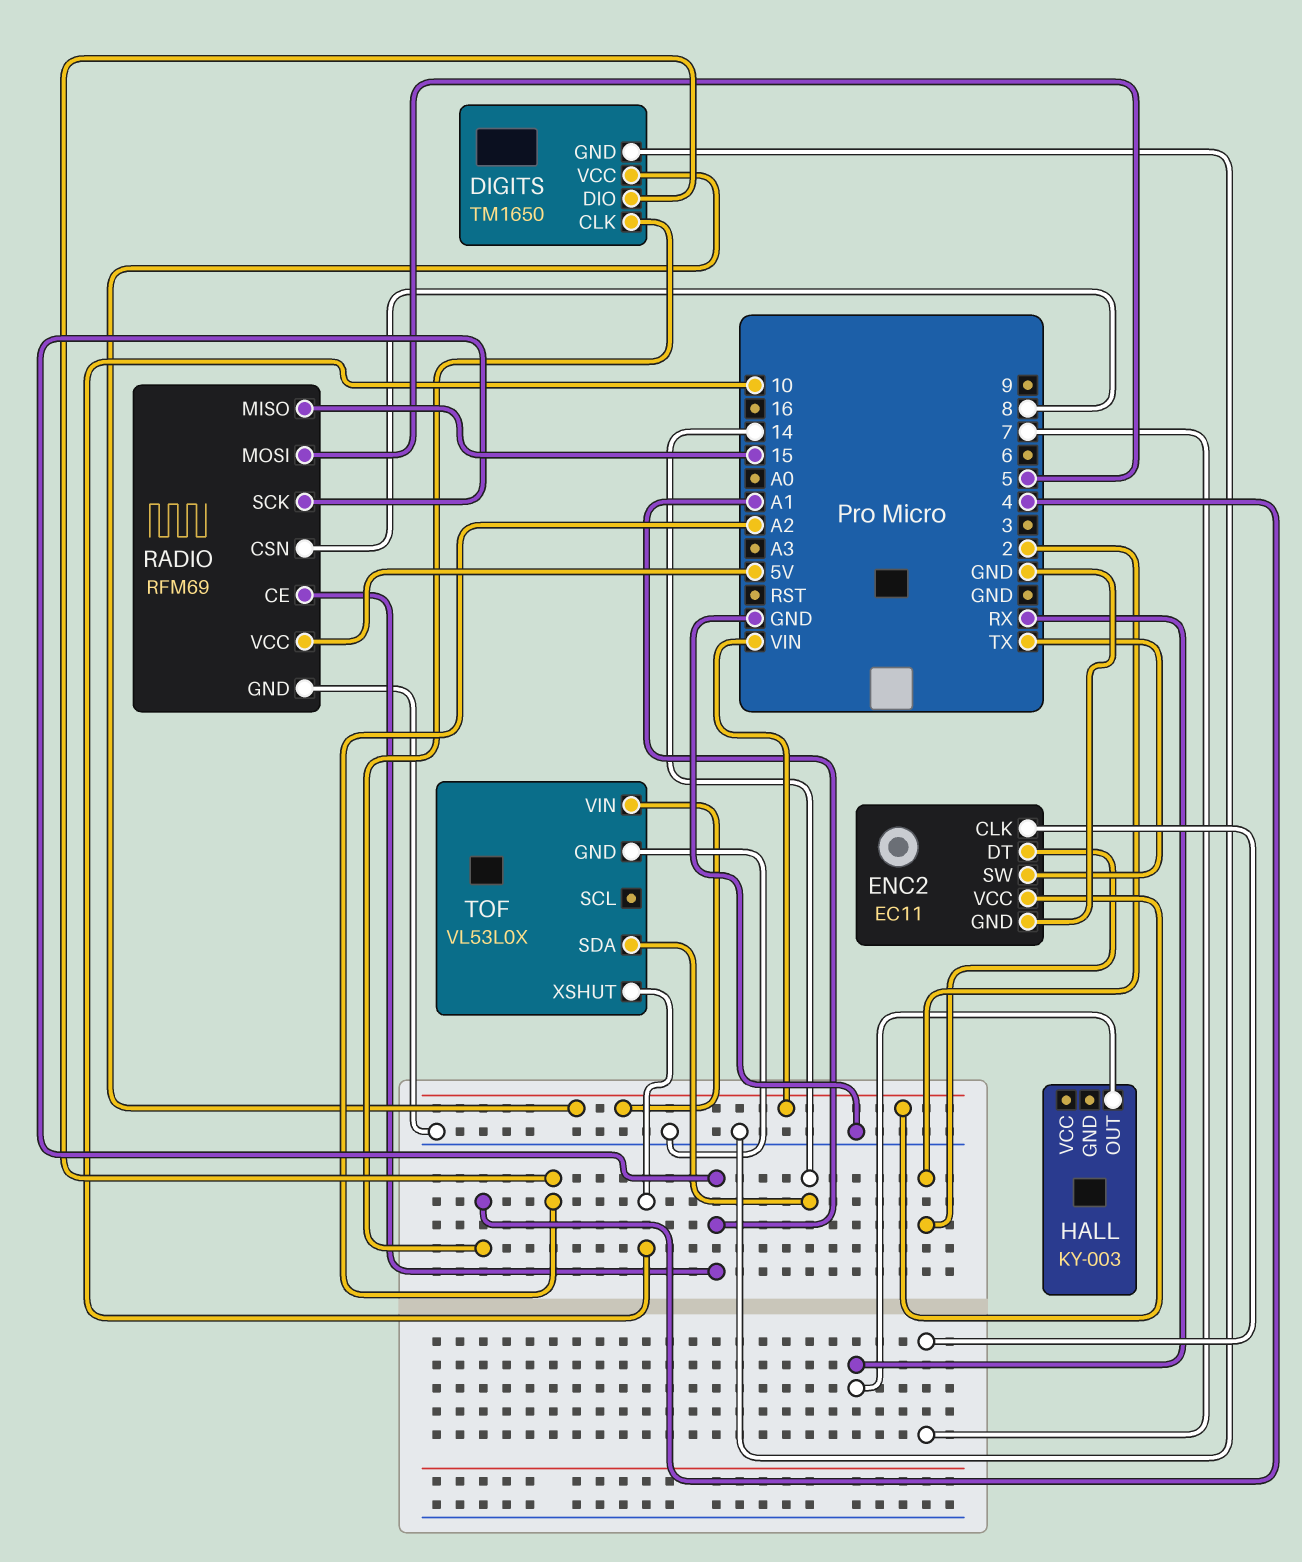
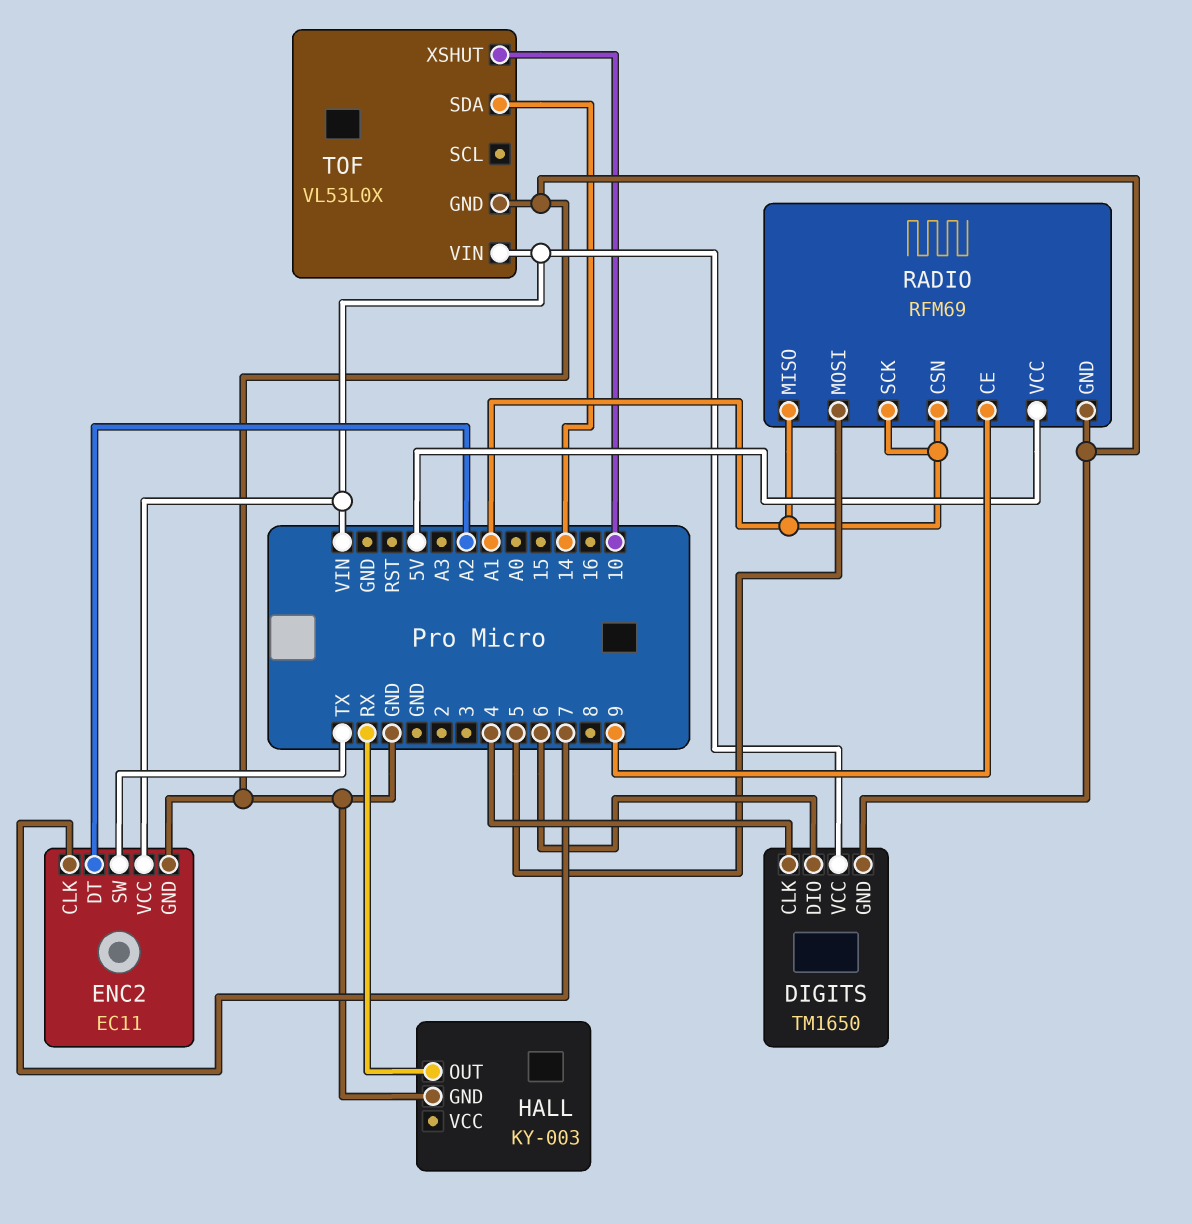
DIGITS pin DIO: A2 -> 6
ENC2 pin DT: 2 -> A2
HALL pin GND: none -> GND
RADIO pin CE: A1 -> 9
RADIO pin CSN: 8 -> A1
RADIO pin MISO: 15 -> A1

